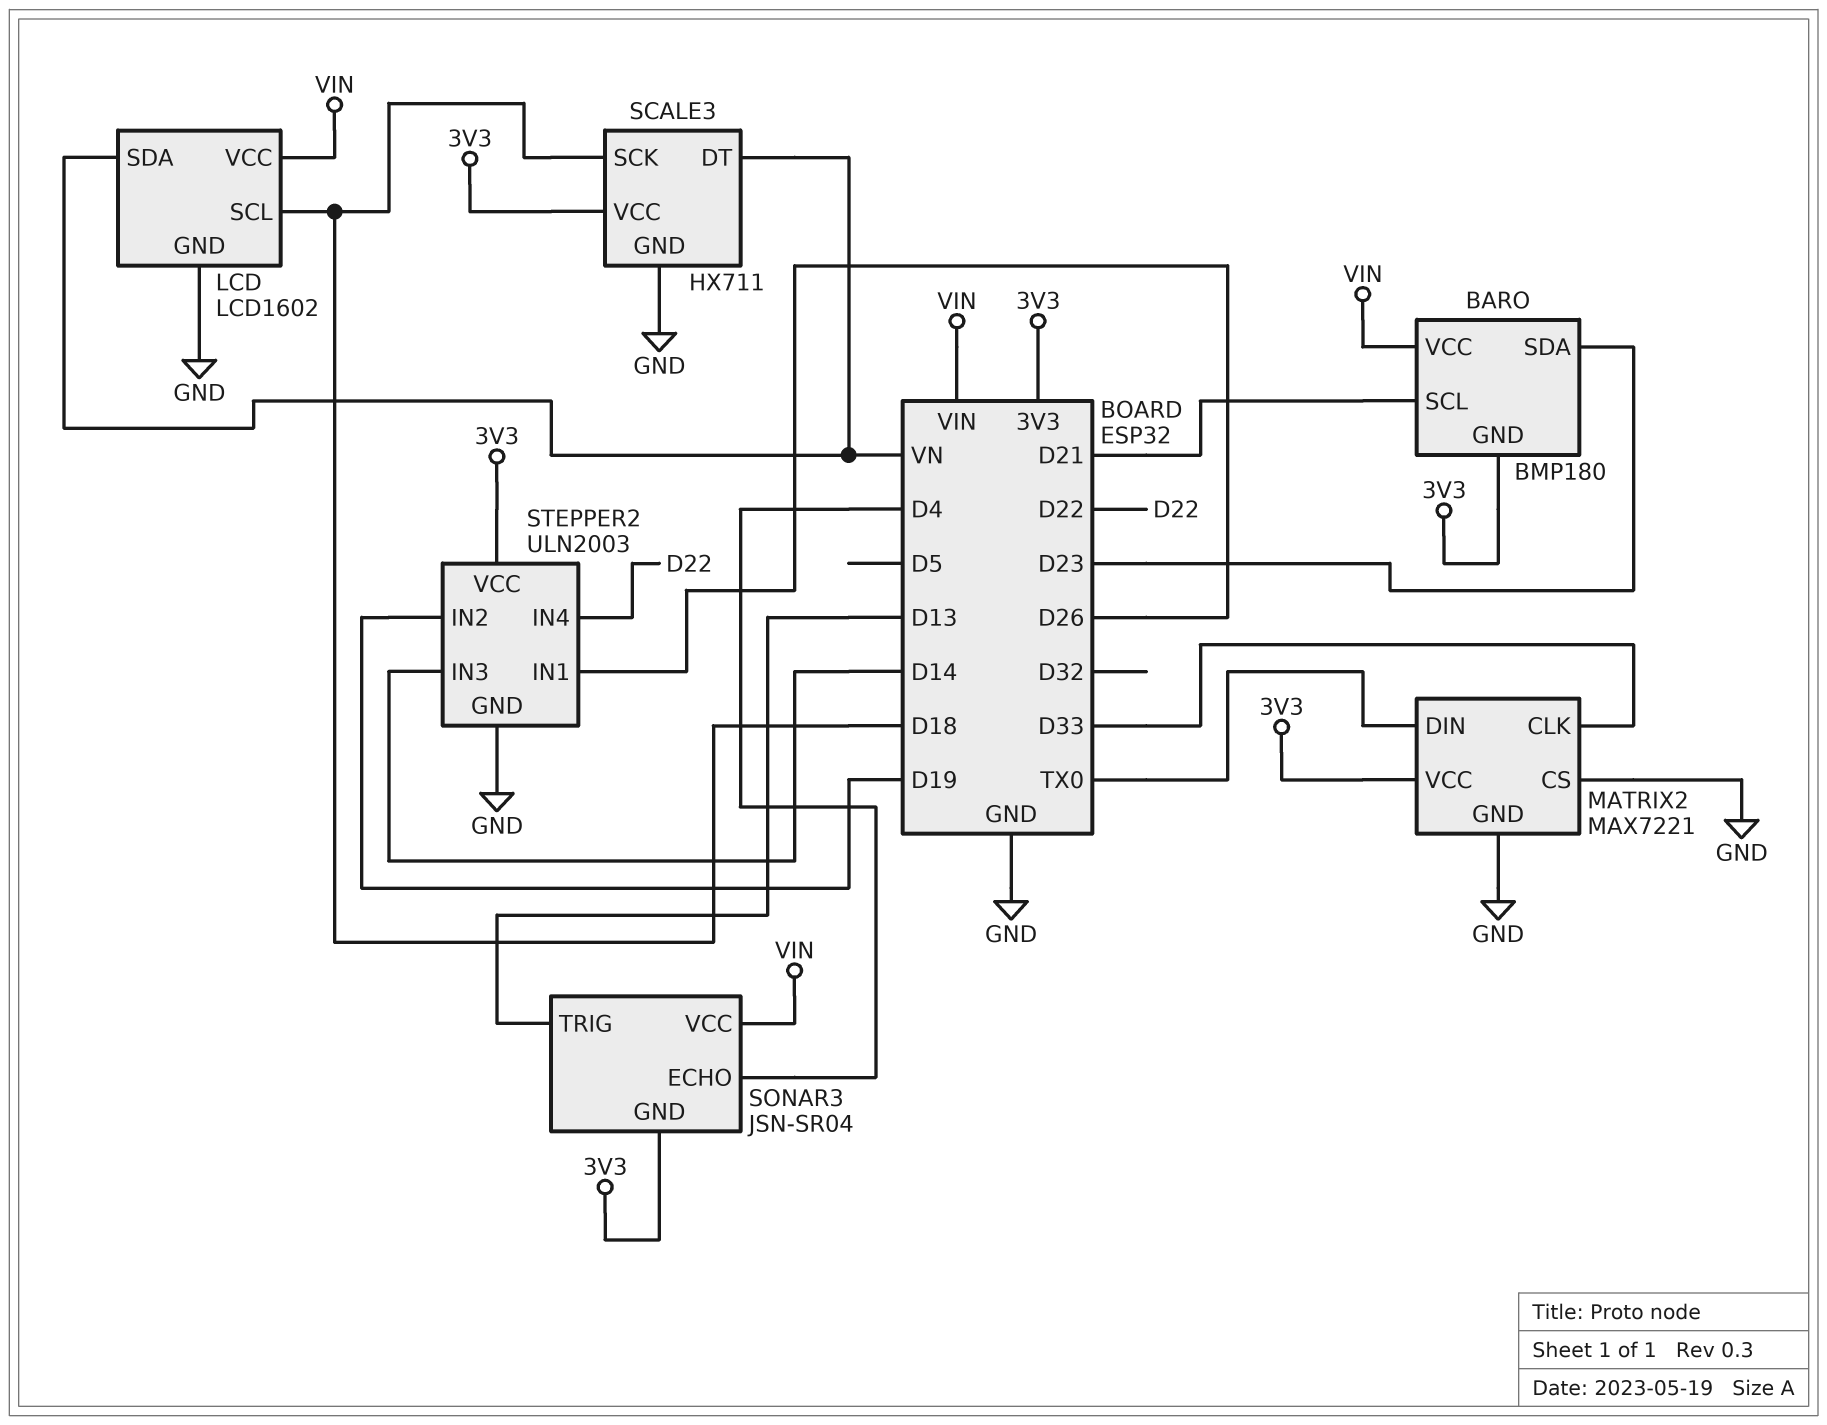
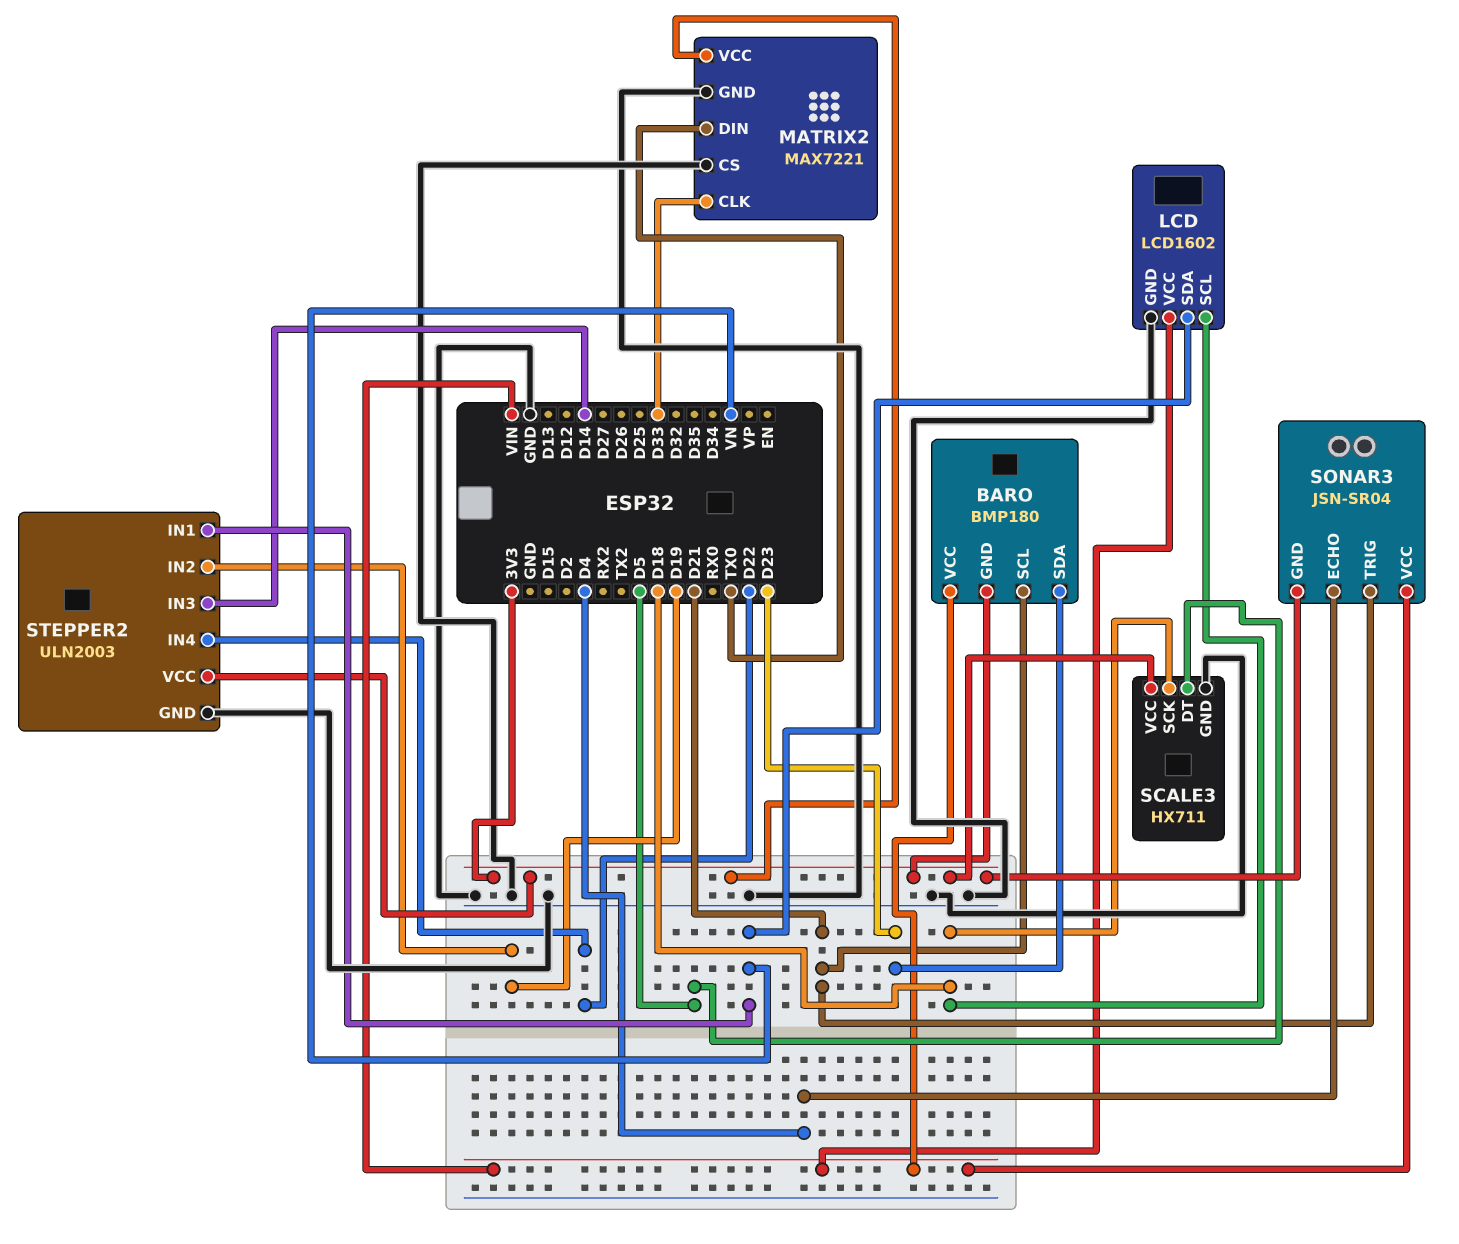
SCALE3 pin DT: VN -> D5
SONAR3 pin TRIG: D13 -> D21
STEPPER2 pin IN1: D26 -> VN

